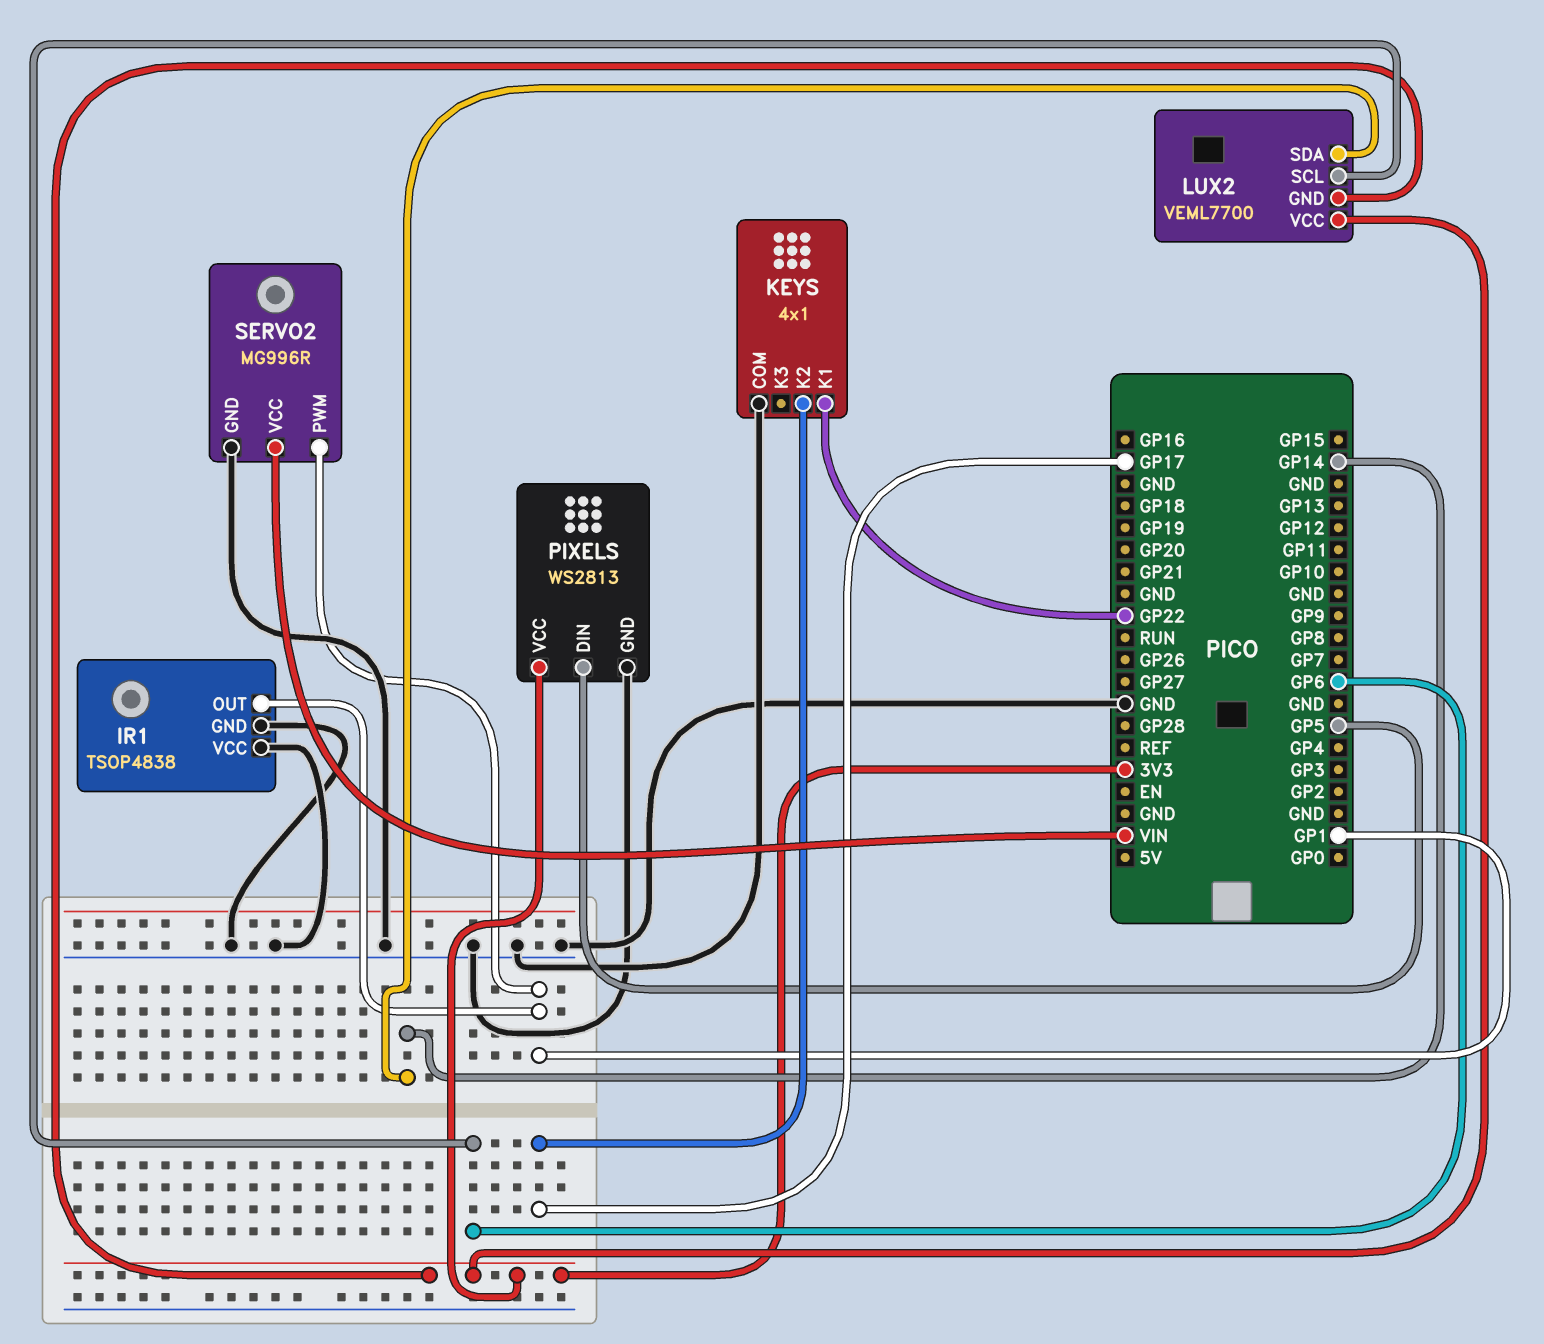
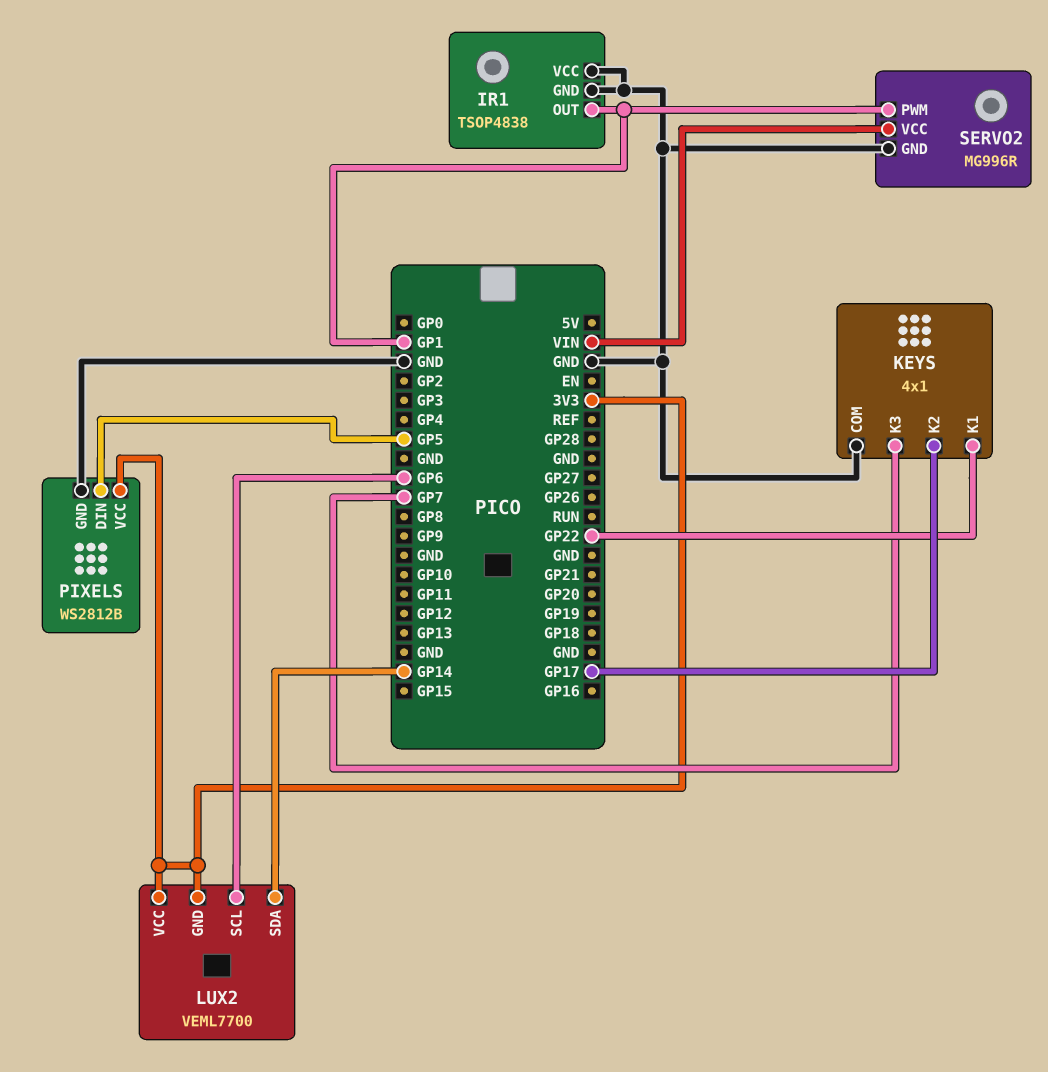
KEYS pin K3: none -> GP7
PIXELS: WS2813 -> WS2812B

